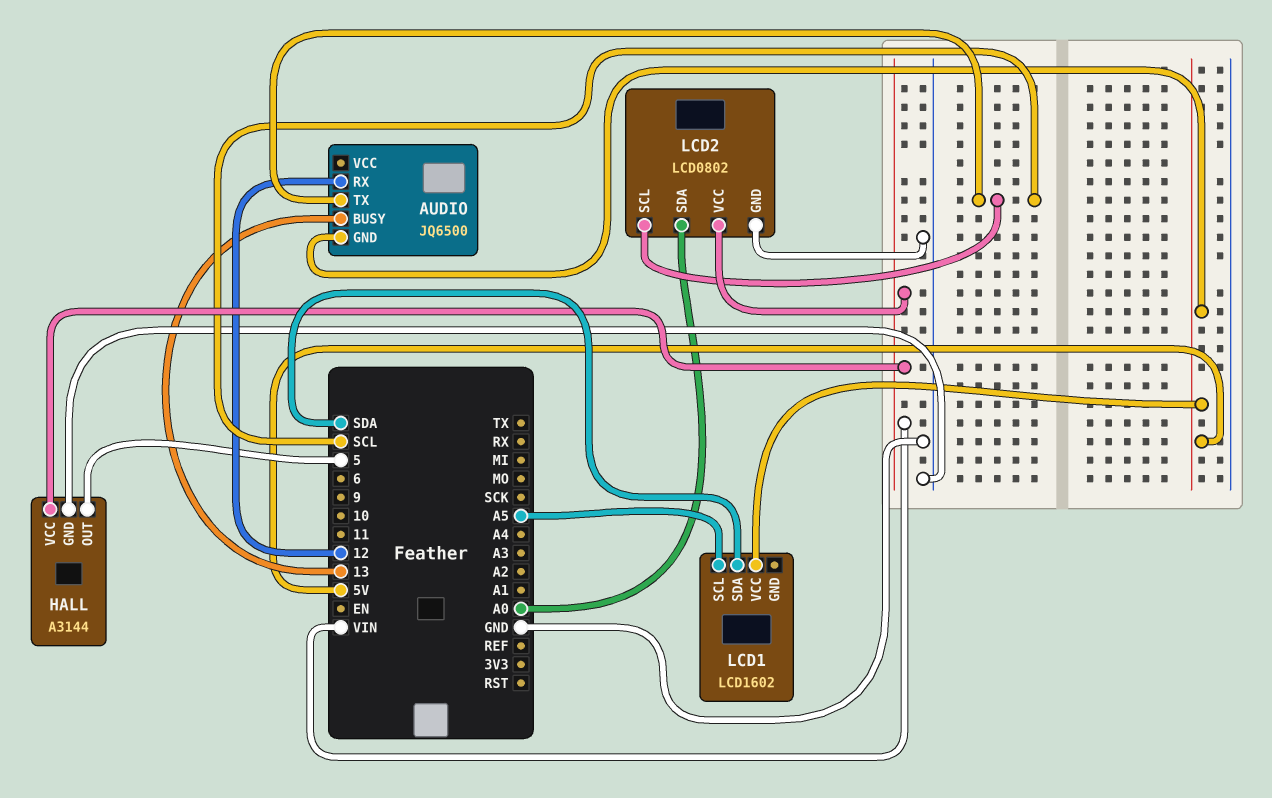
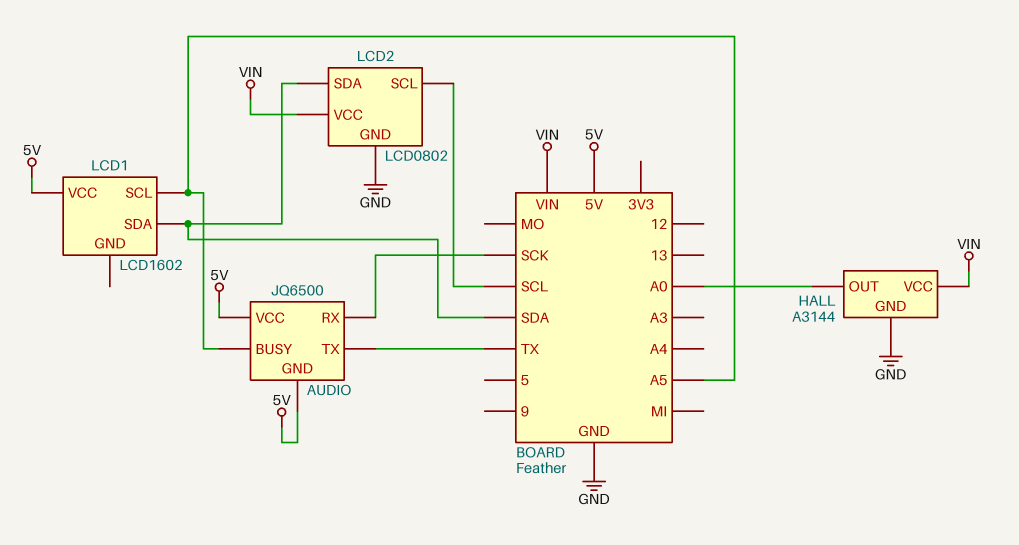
AUDIO pin BUSY: 13 -> A5
AUDIO pin RX: 12 -> SCK
AUDIO pin TX: SCL -> TX
AUDIO pin VCC: none -> 5V
HALL pin OUT: 5 -> A0
LCD2 pin SDA: A0 -> SDA

